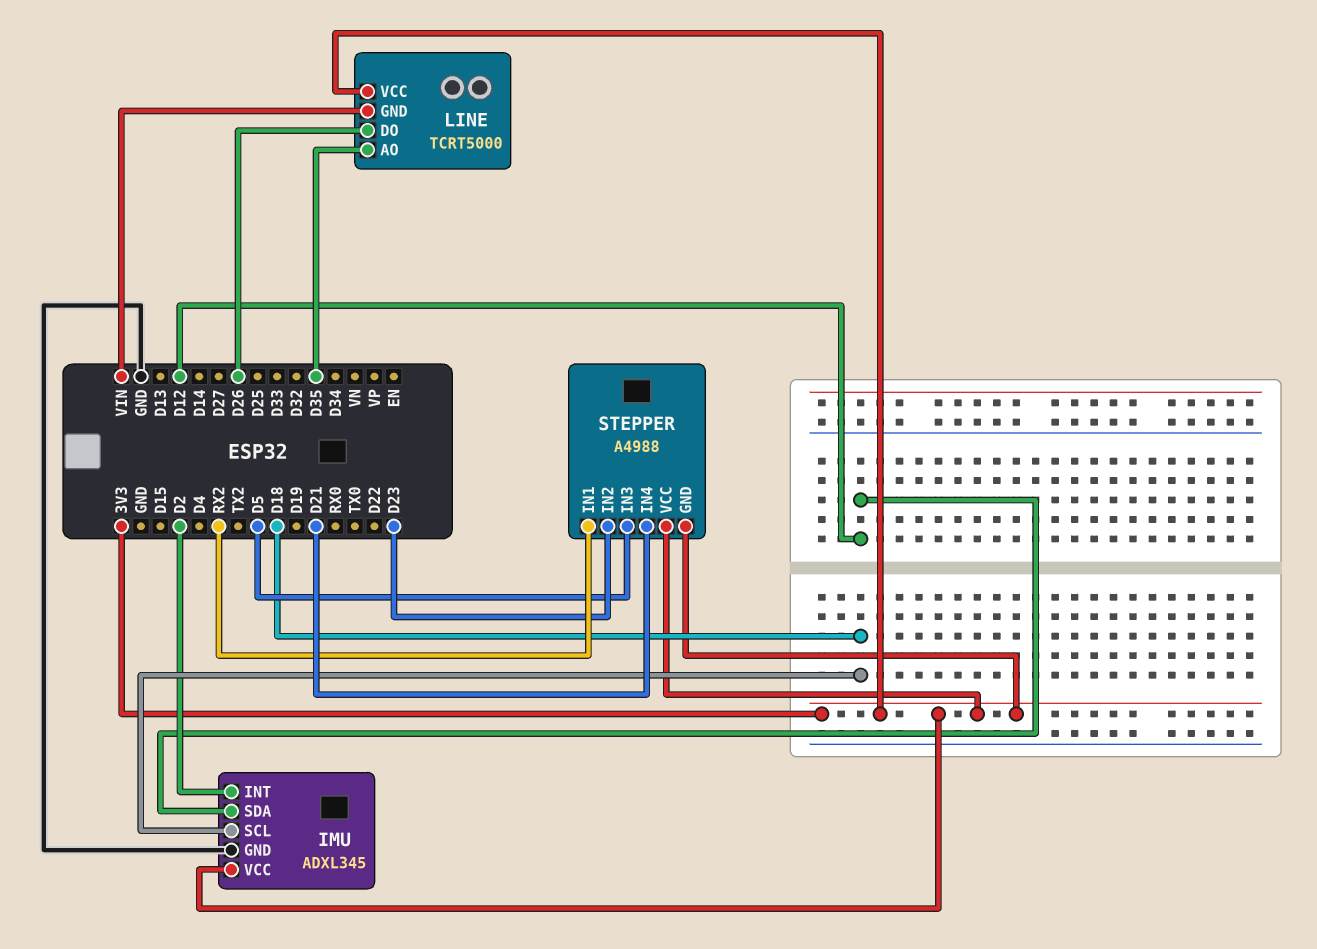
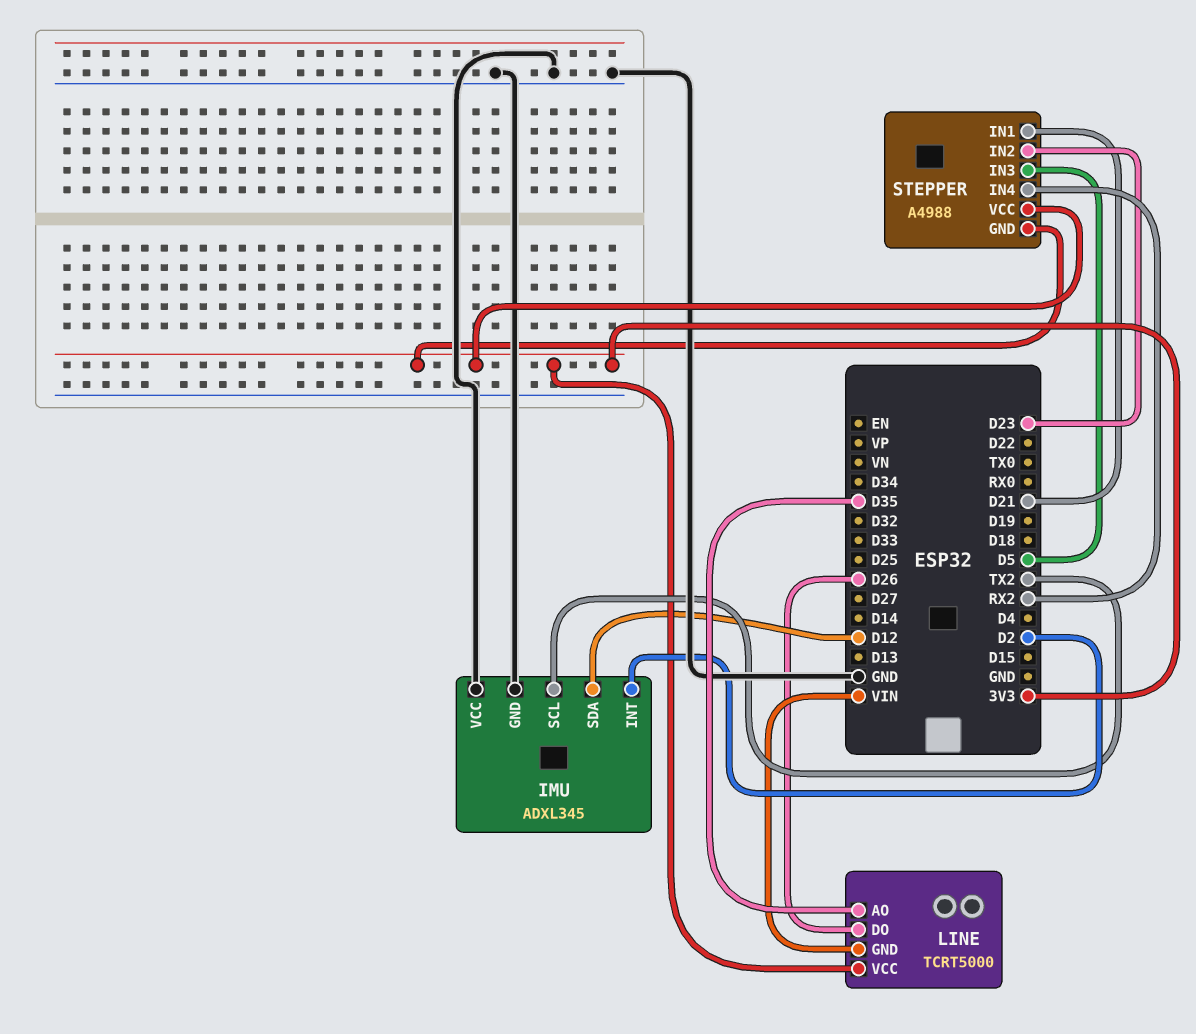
IMU pin SCL: D18 -> TX2
IMU pin VCC: 3V3 -> GND
STEPPER pin IN1: RX2 -> D21
STEPPER pin IN4: D21 -> RX2

